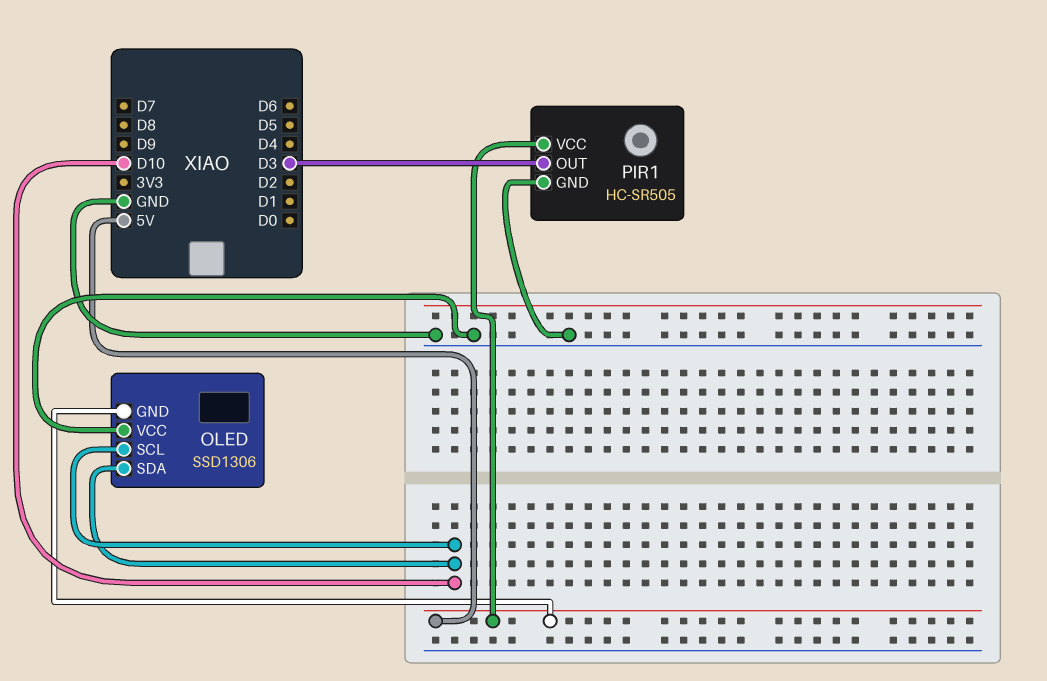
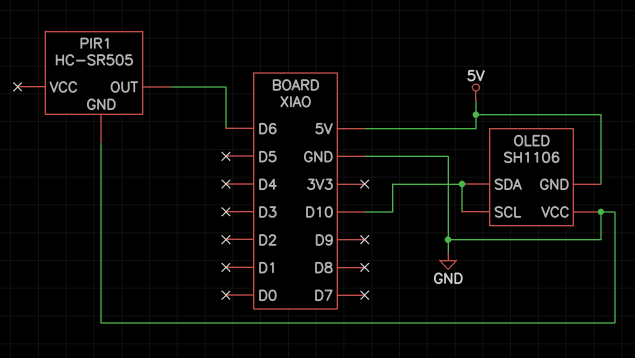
OLED: SSD1306 -> SH1106
PIR1 pin OUT: D3 -> D6
PIR1 pin VCC: 5V -> none

